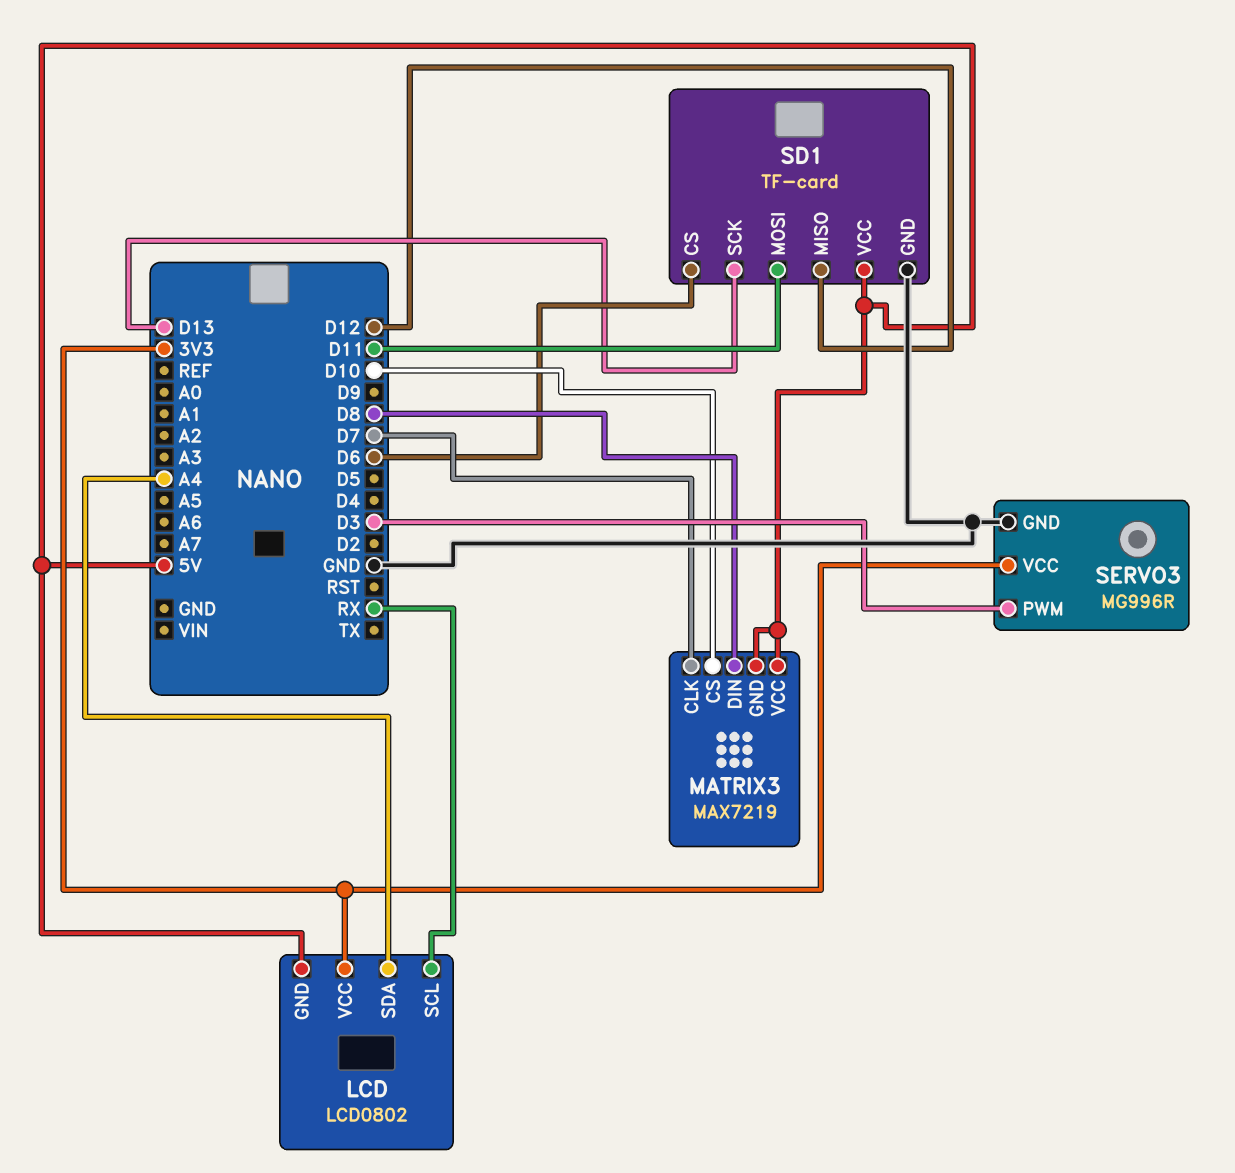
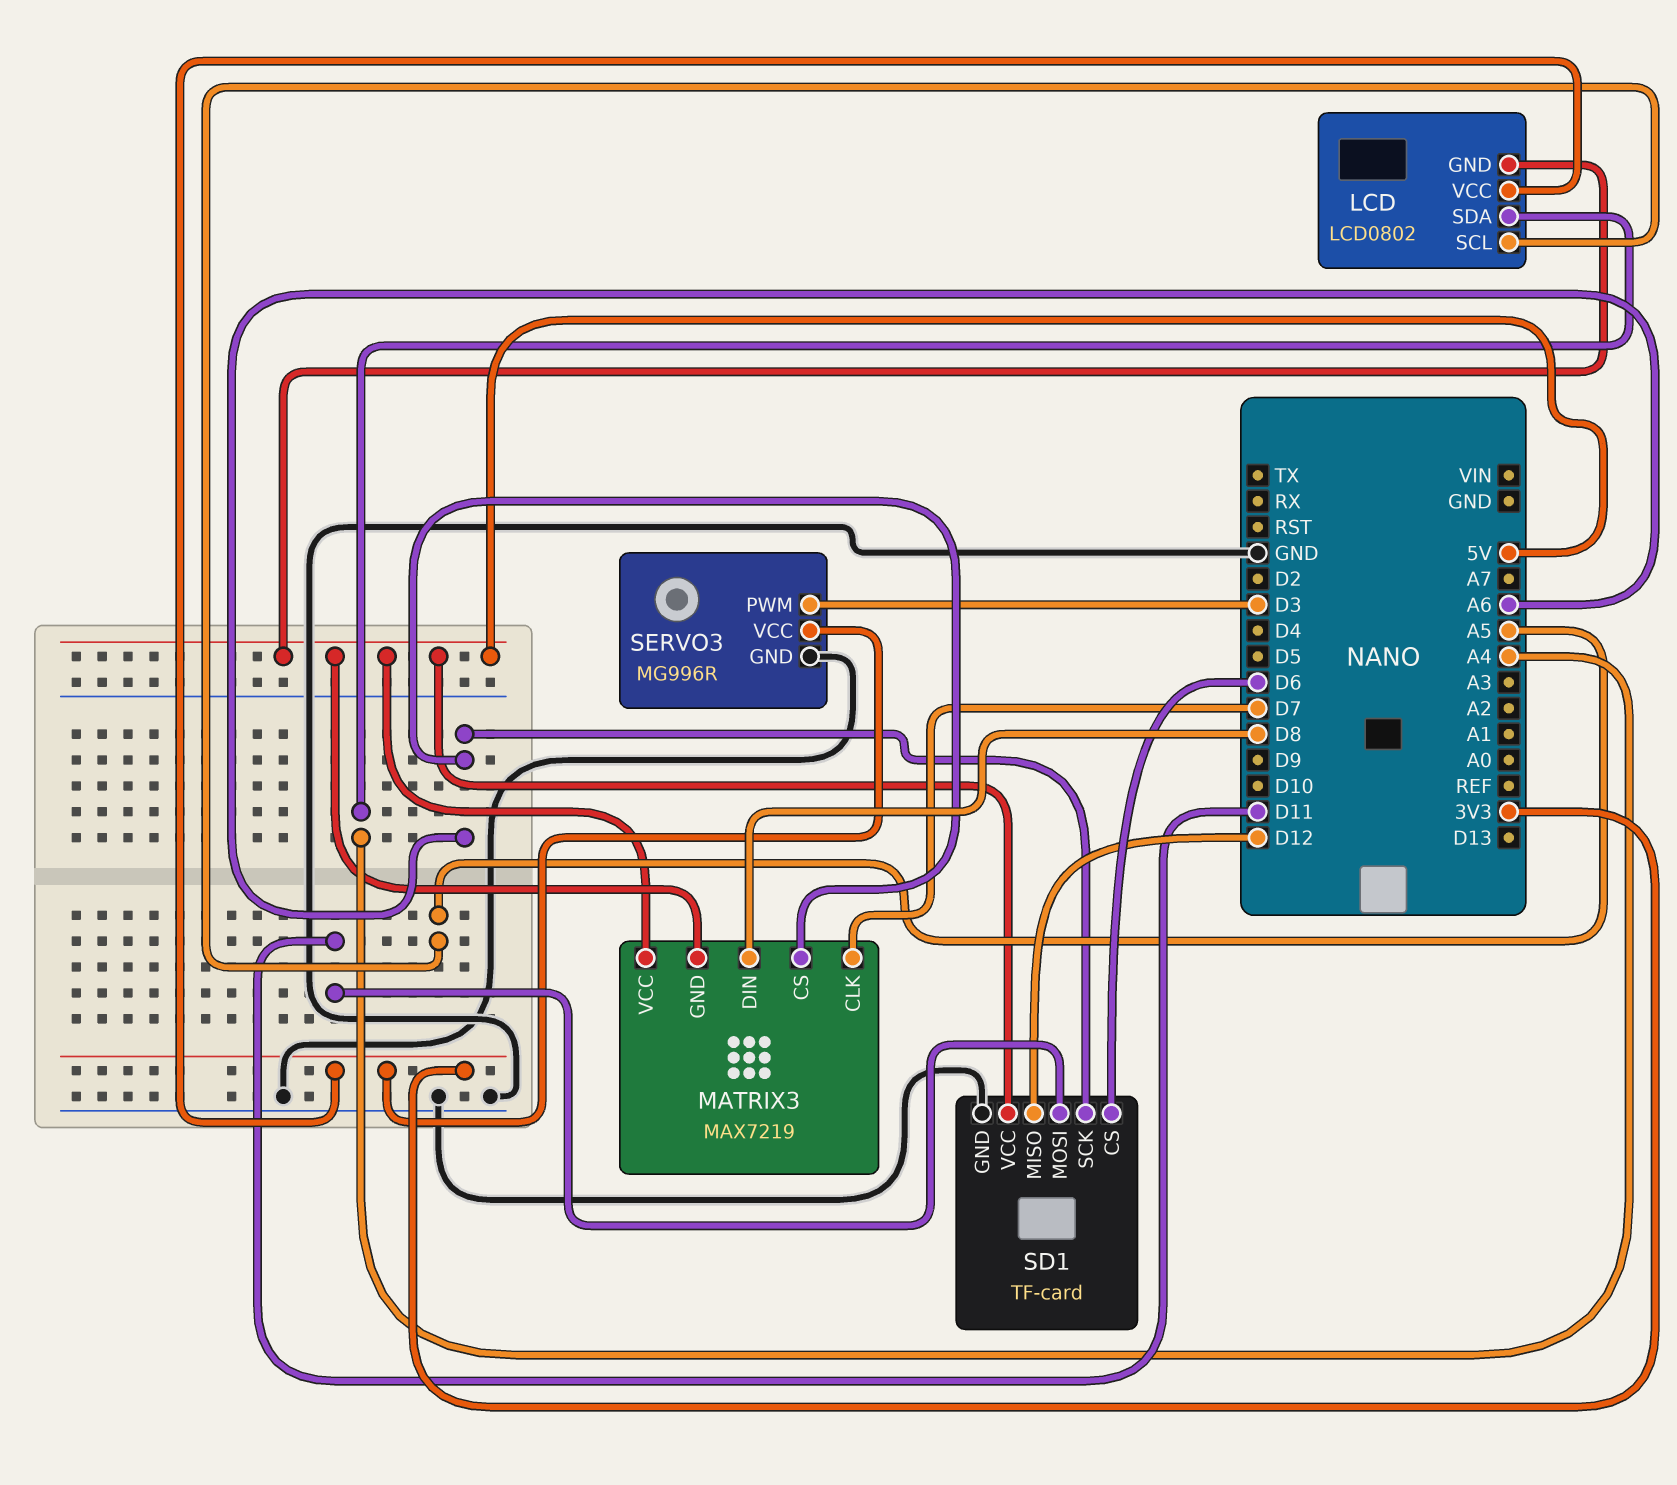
LCD pin SCL: RX -> A5
MATRIX3 pin CS: D10 -> A6
SD1 pin SCK: D13 -> A6

